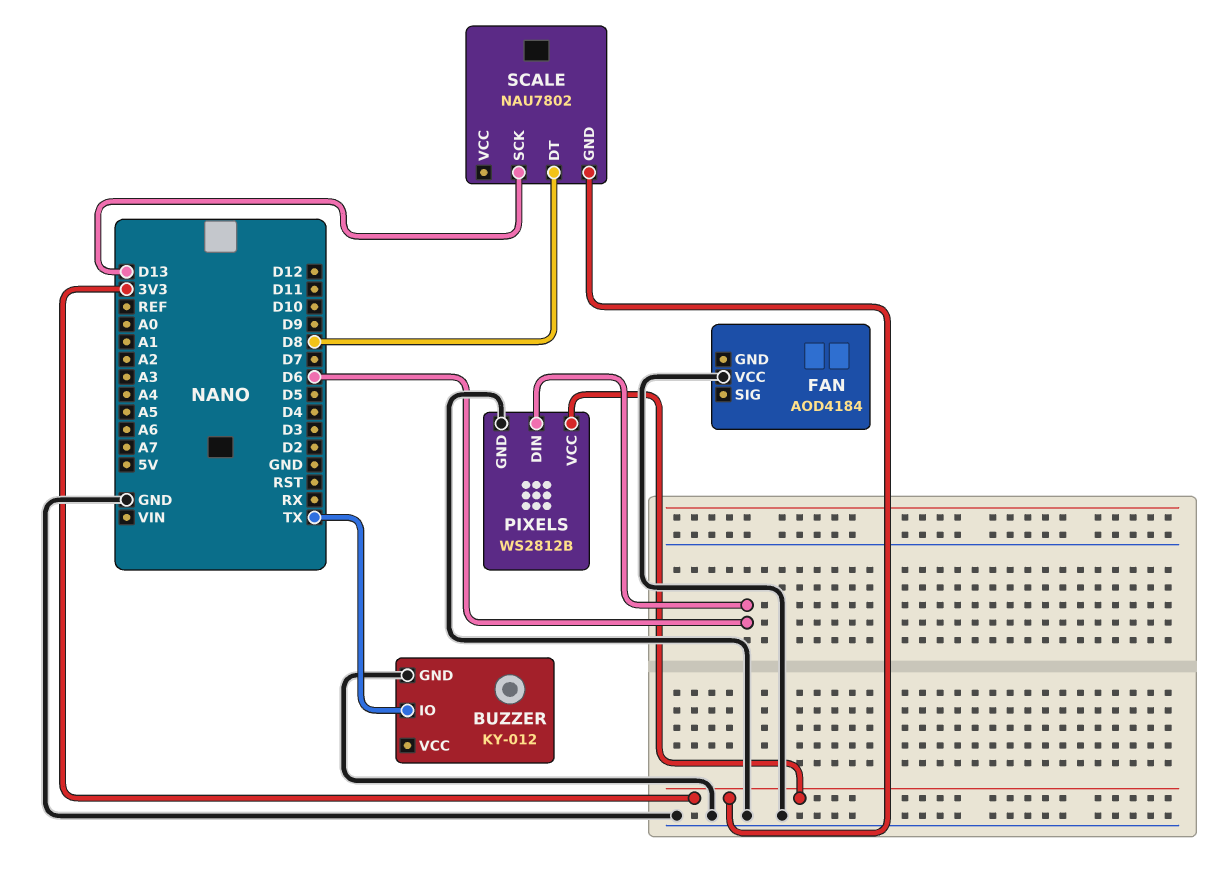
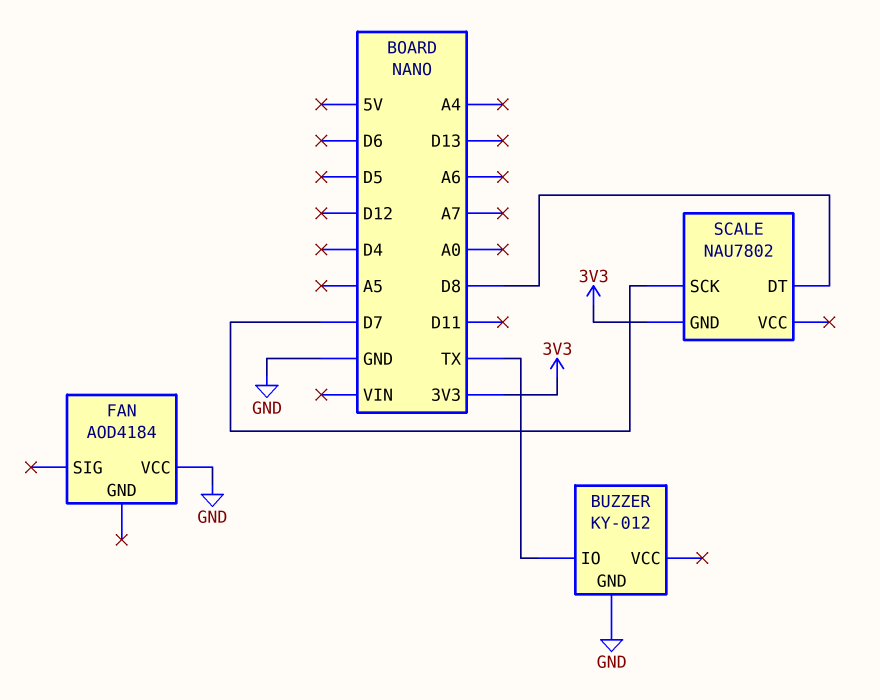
PIXELS: WS2812B -> none
PIXELS pin DIN: D6 -> none
PIXELS pin GND: GND -> none
PIXELS pin VCC: 3V3 -> none
SCALE pin SCK: D13 -> D7

